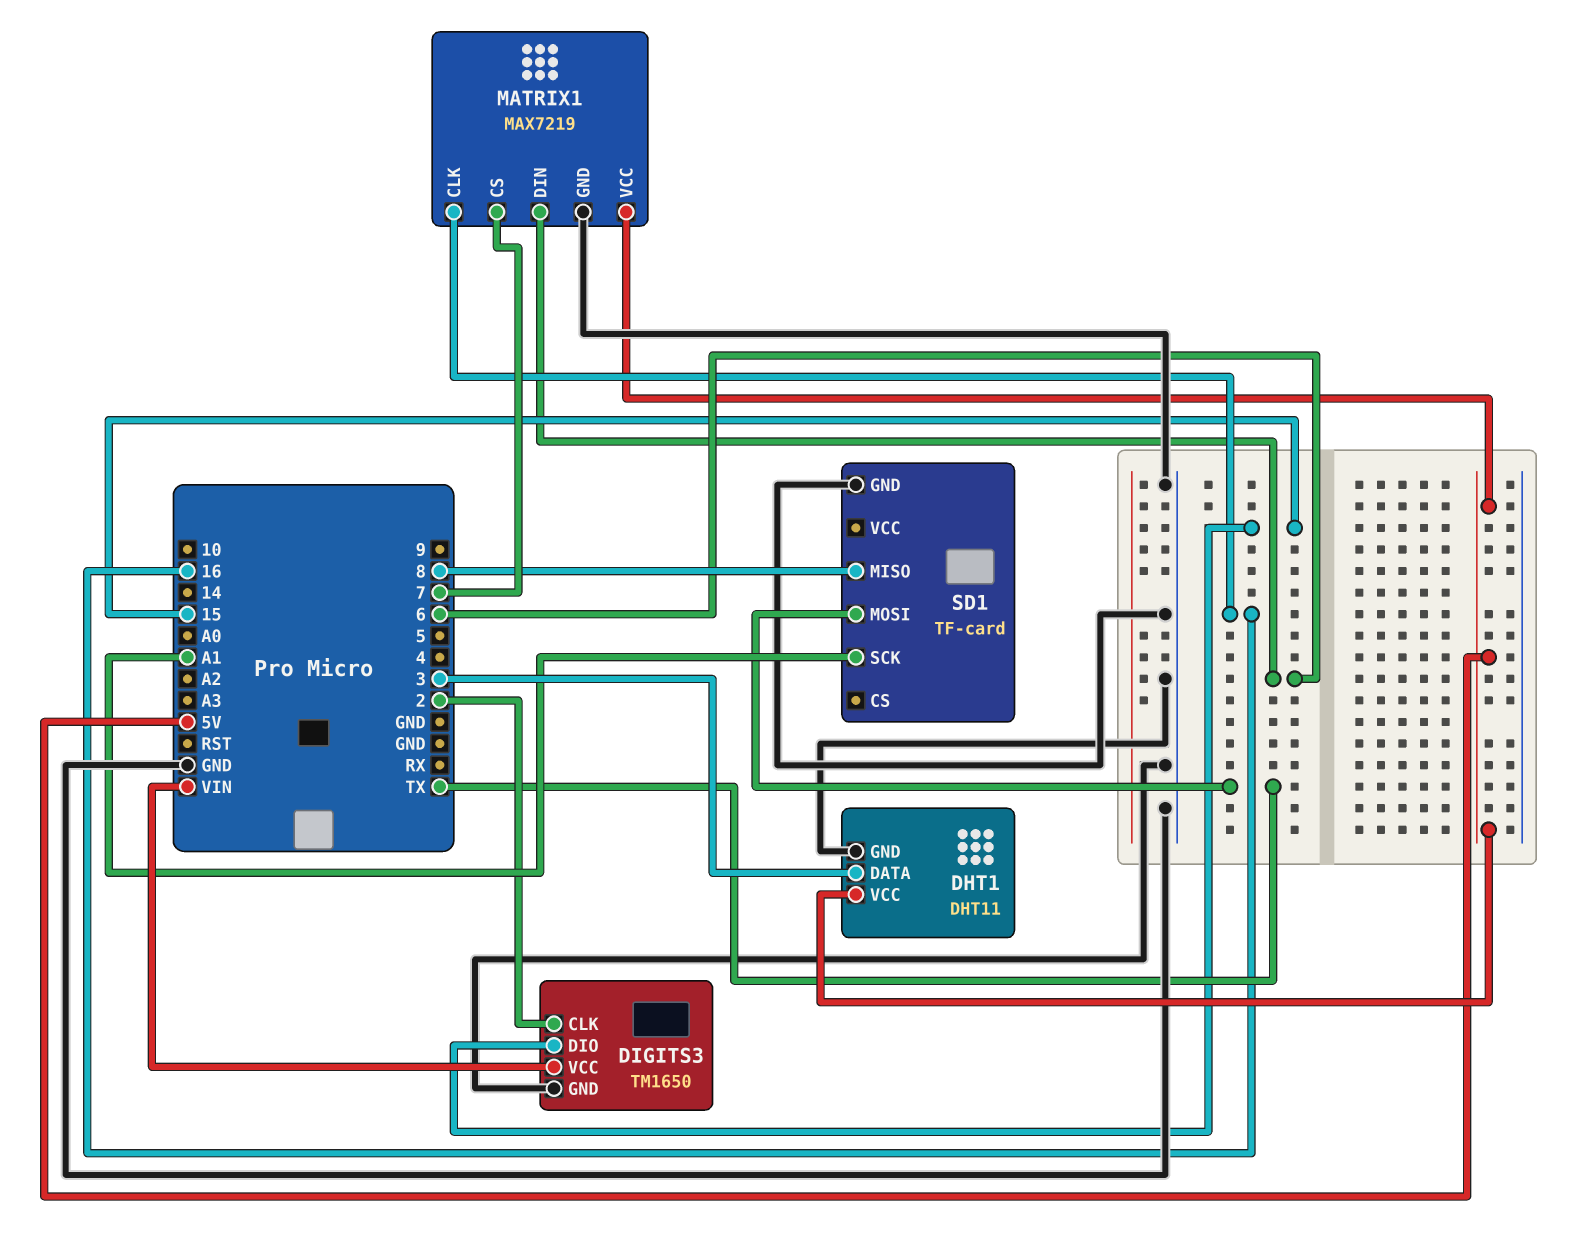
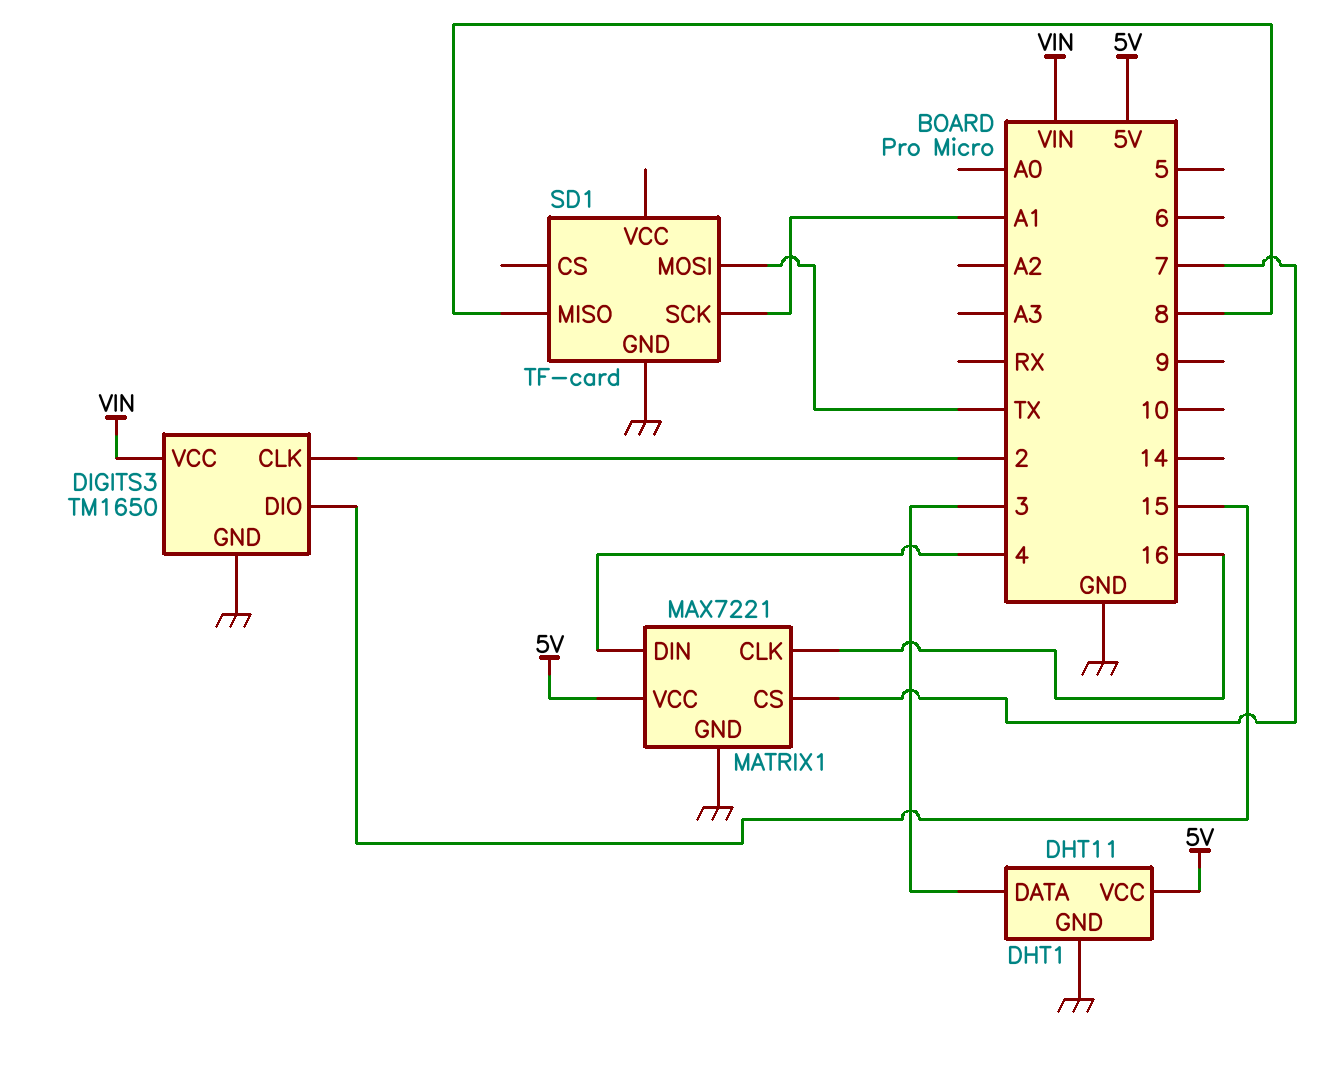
MATRIX1: MAX7219 -> MAX7221
MATRIX1 pin DIN: 6 -> 4

